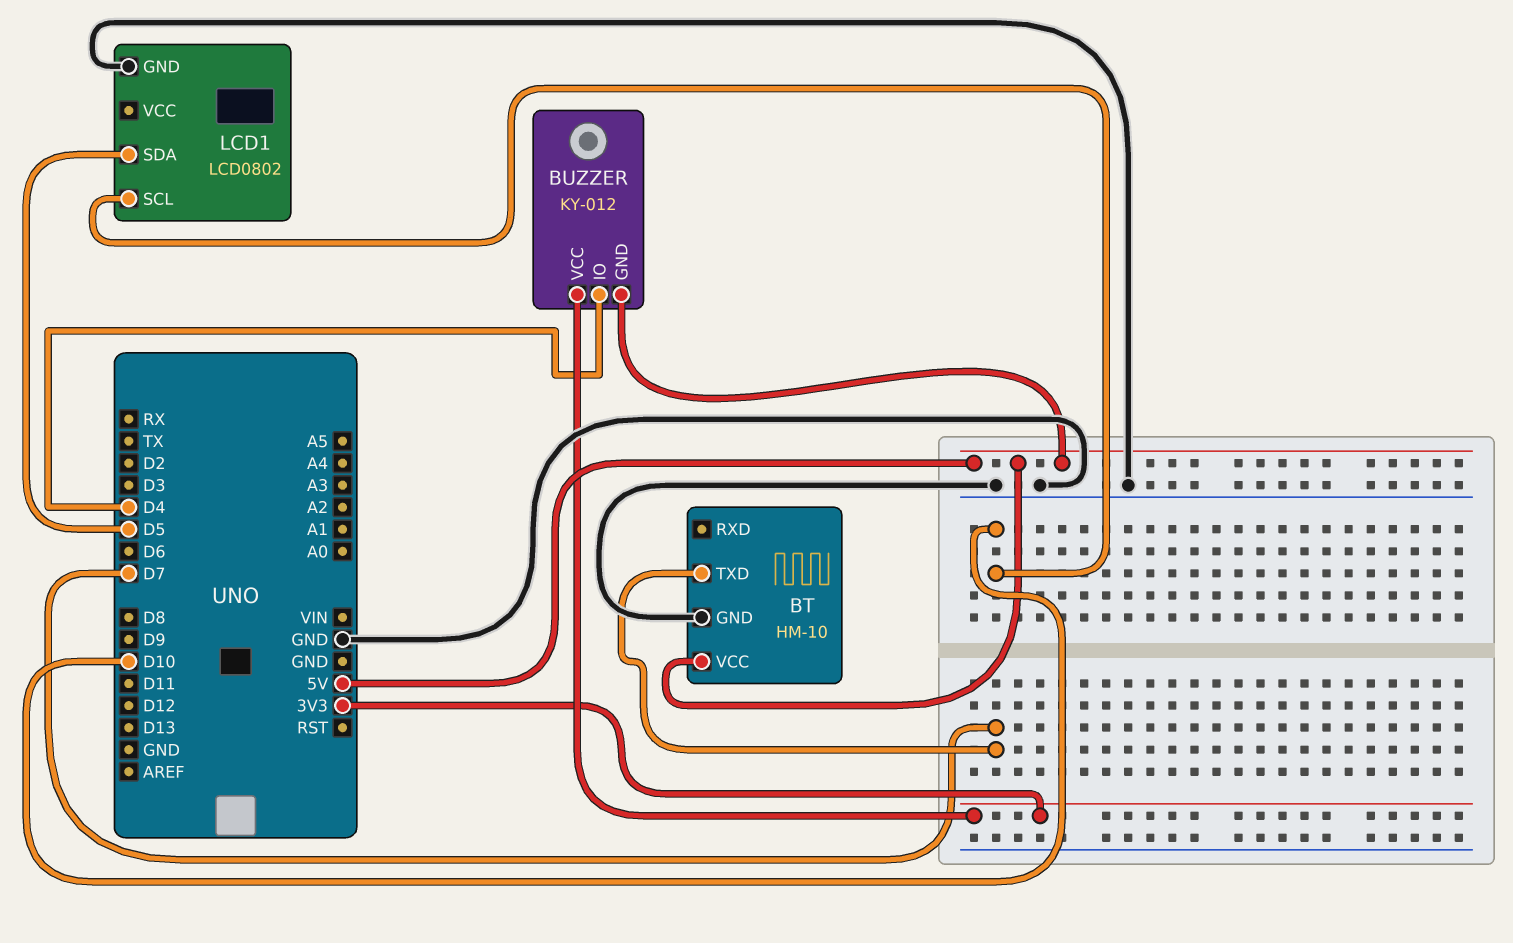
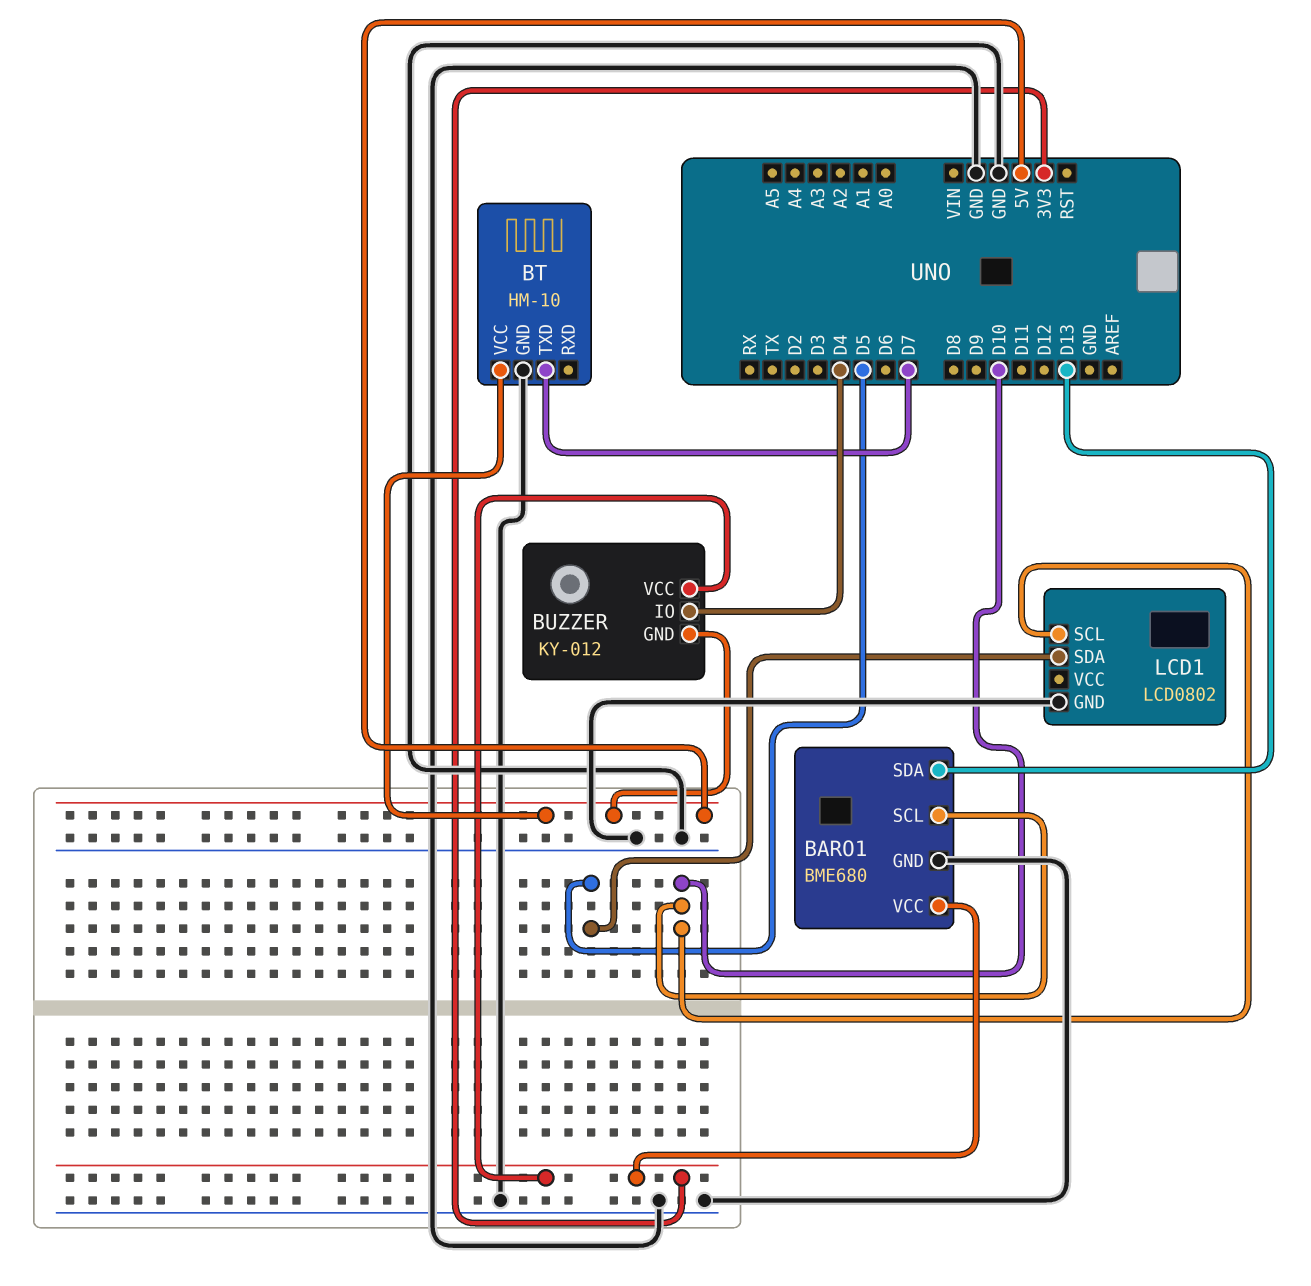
BARO1: none -> BME680
BARO1 pin GND: none -> GND
BARO1 pin SCL: none -> D10
BARO1 pin SDA: none -> D13
BARO1 pin VCC: none -> 3V3

